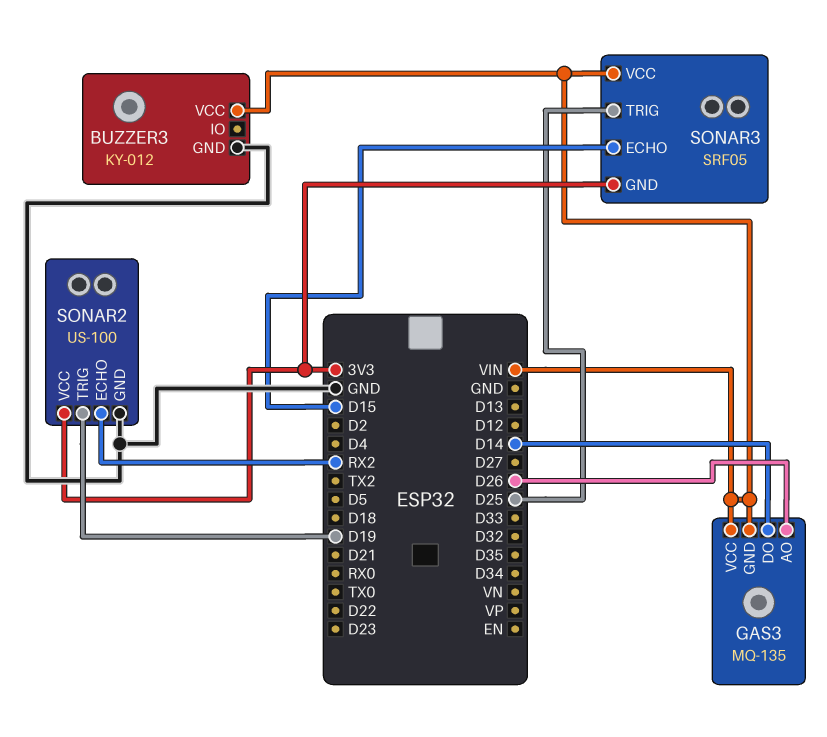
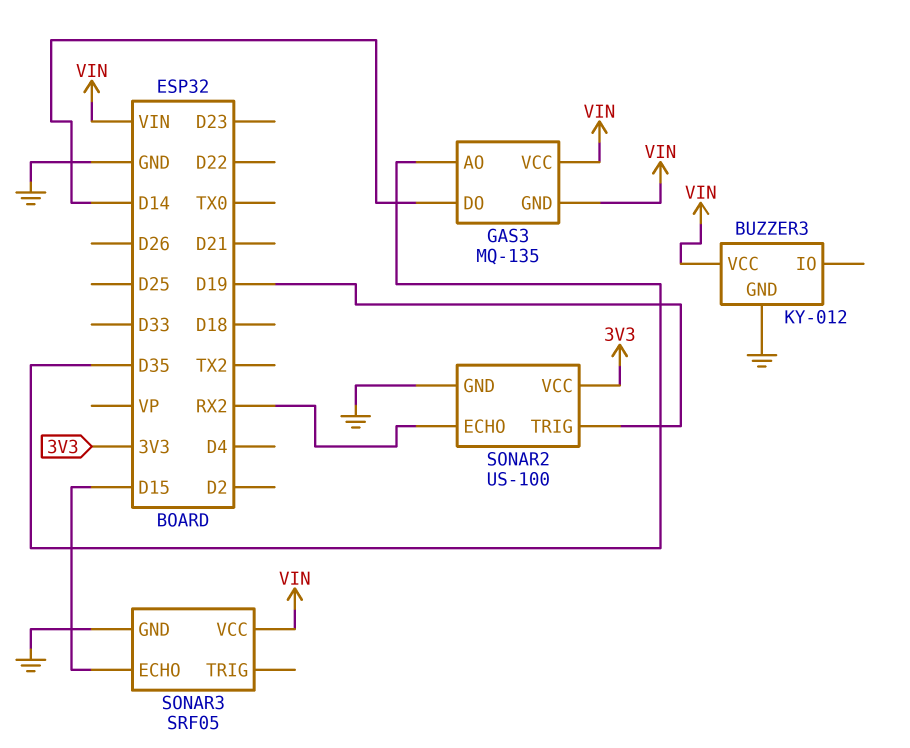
GAS3 pin AO: D26 -> D35
SONAR3 pin GND: 3V3 -> GND
SONAR3 pin TRIG: D25 -> none

